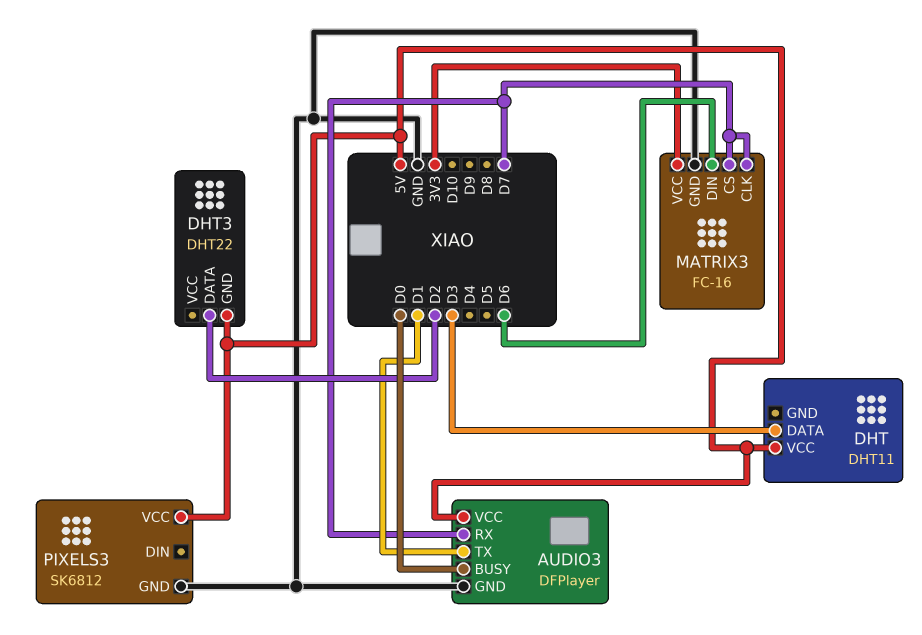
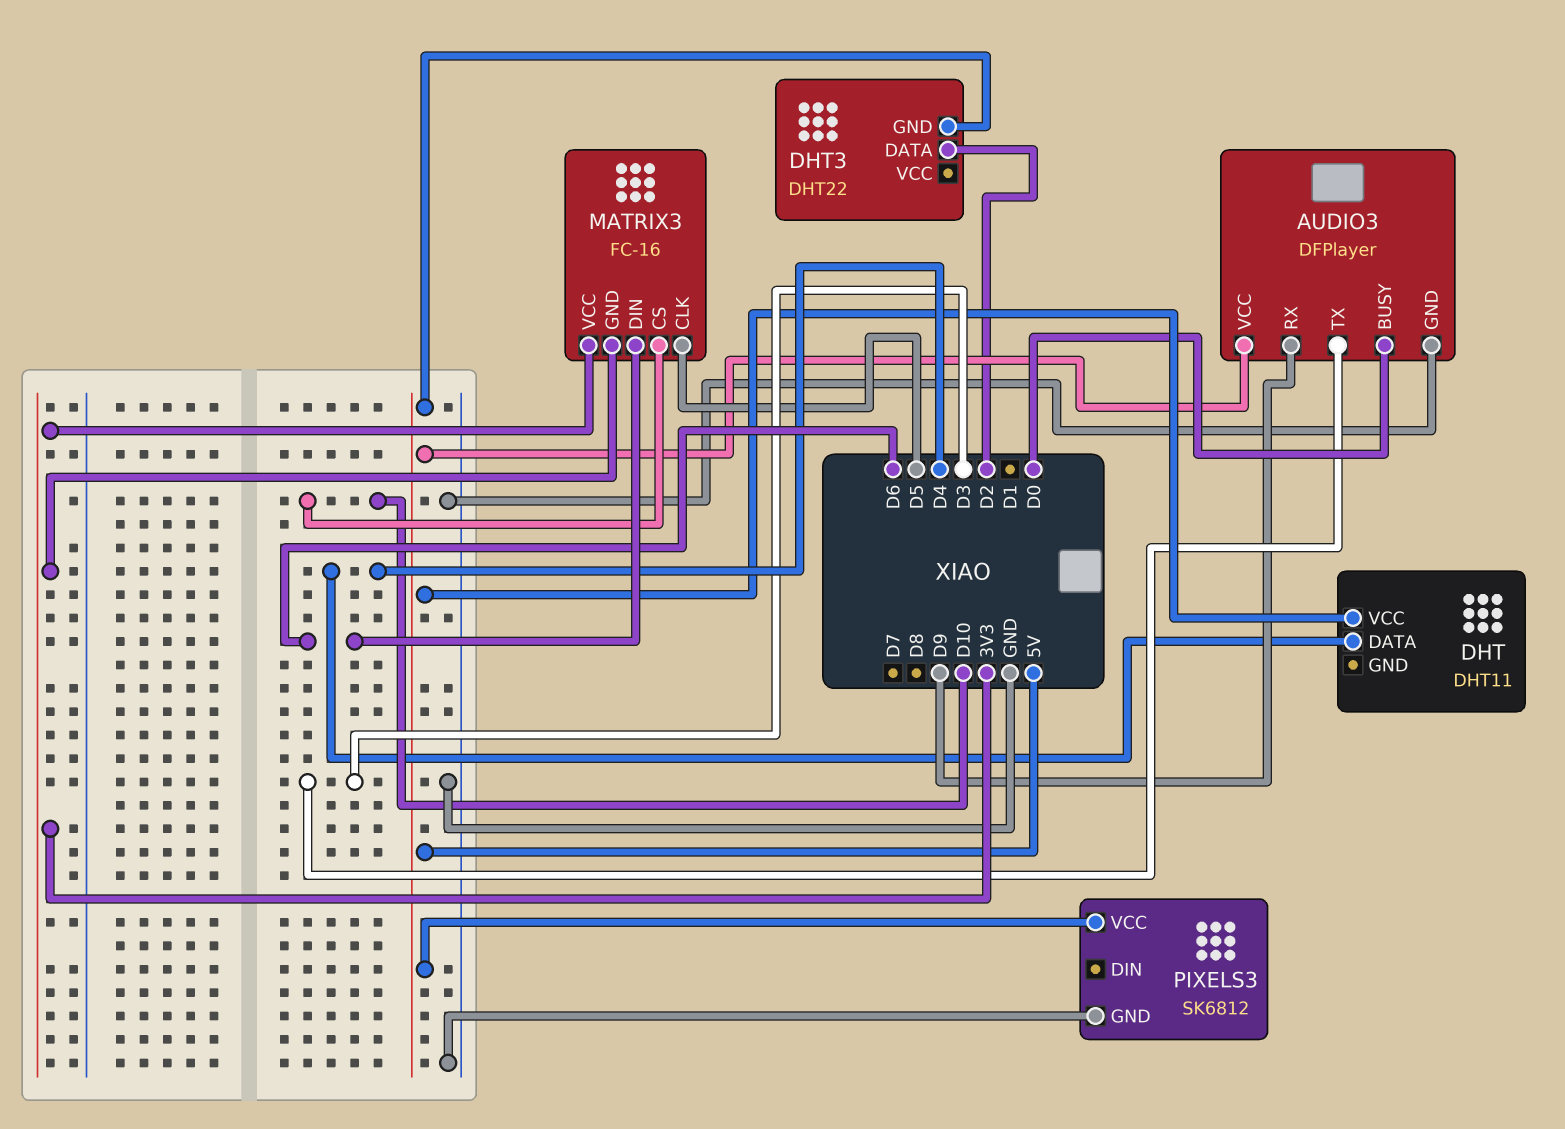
AUDIO3 pin RX: D7 -> D9
AUDIO3 pin TX: D1 -> D3
DHT pin DATA: D3 -> D4
MATRIX3 pin CLK: D7 -> D5
MATRIX3 pin CS: D7 -> D10
MATRIX3 pin GND: GND -> 3V3

